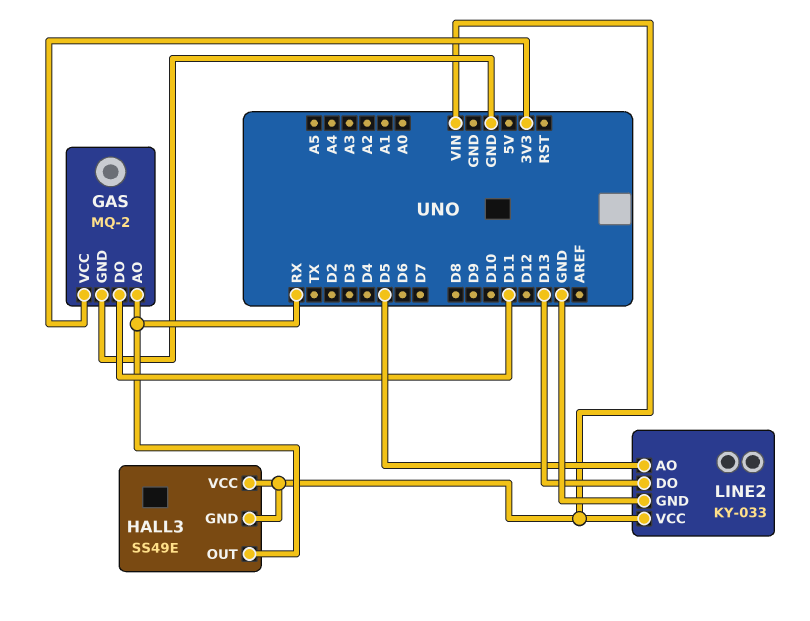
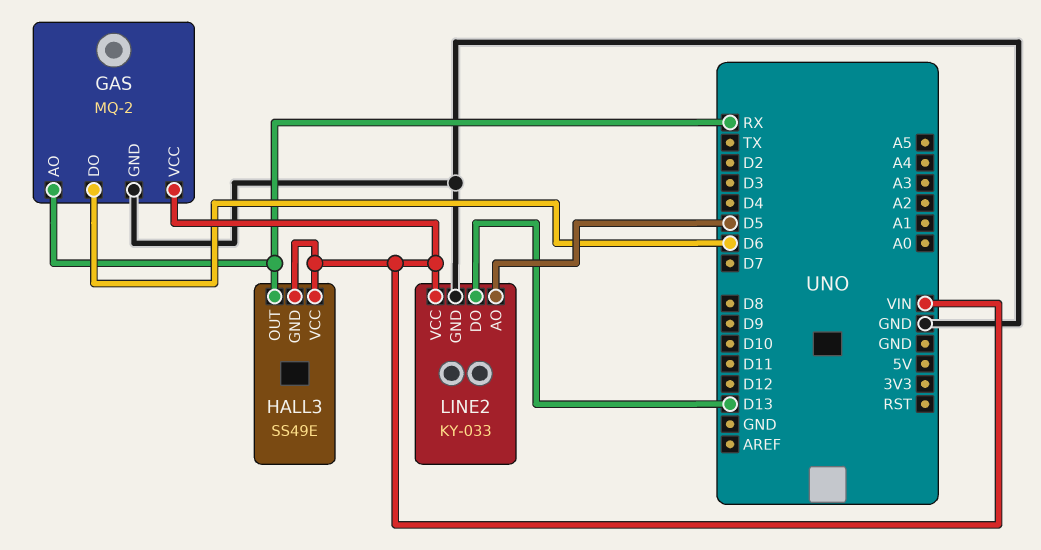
GAS pin DO: D11 -> D6
GAS pin VCC: 3V3 -> VIN

